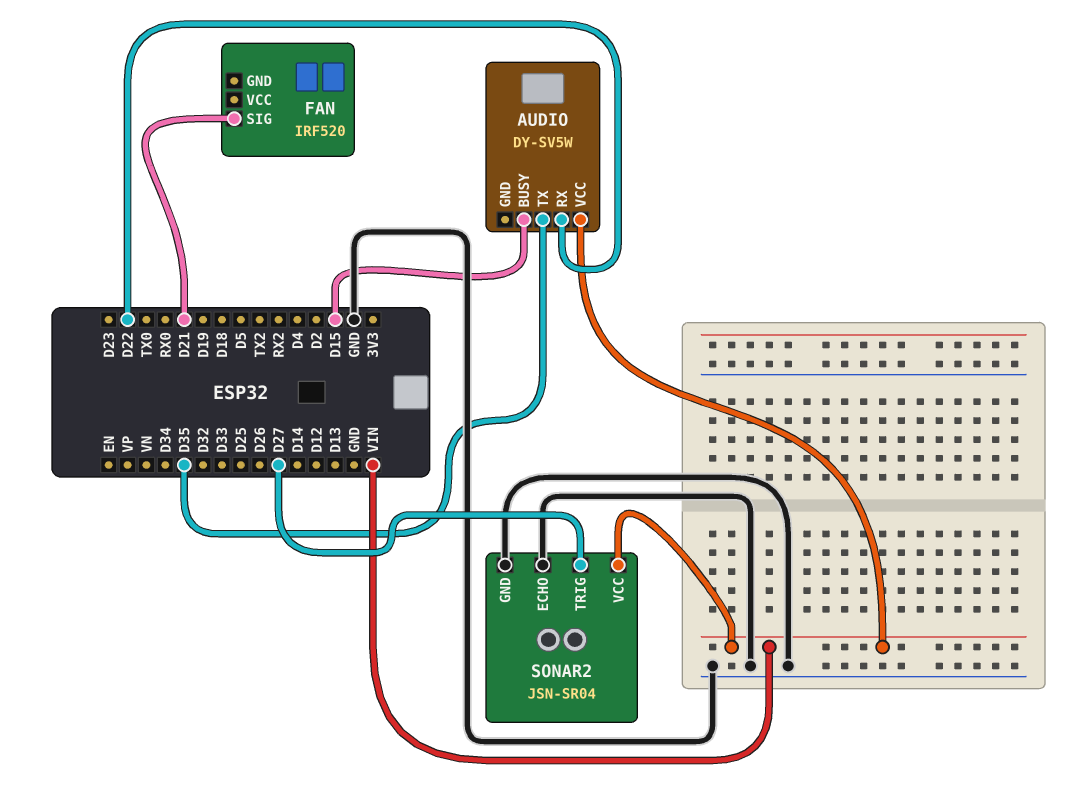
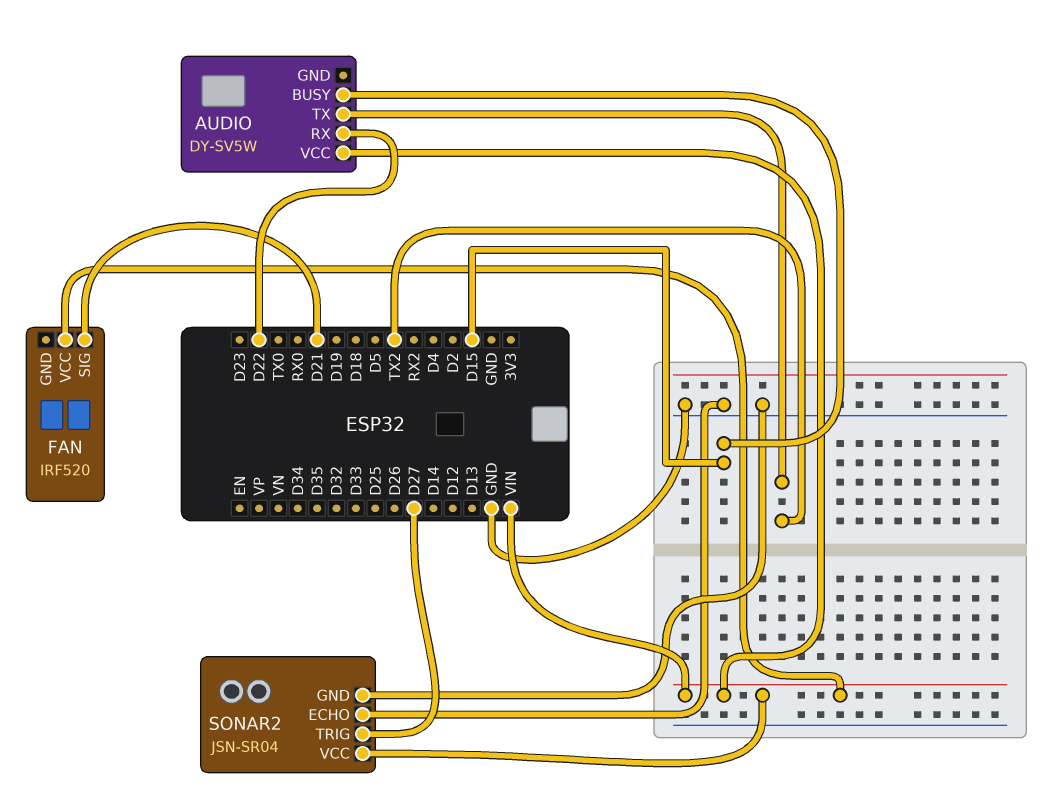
AUDIO pin TX: D35 -> TX2
FAN pin VCC: none -> VIN

